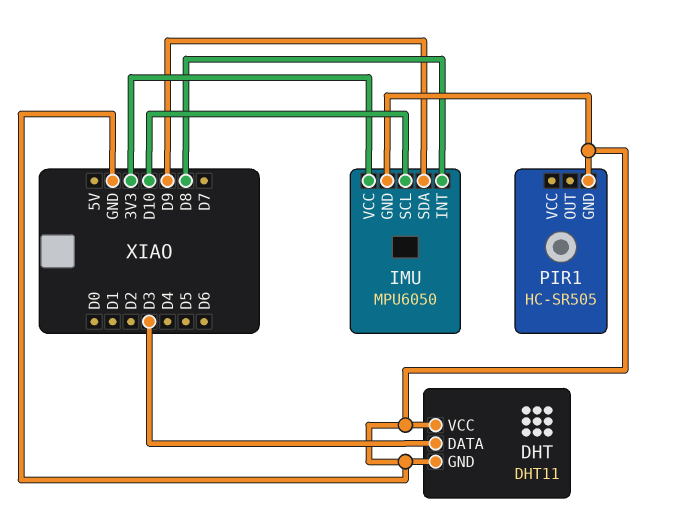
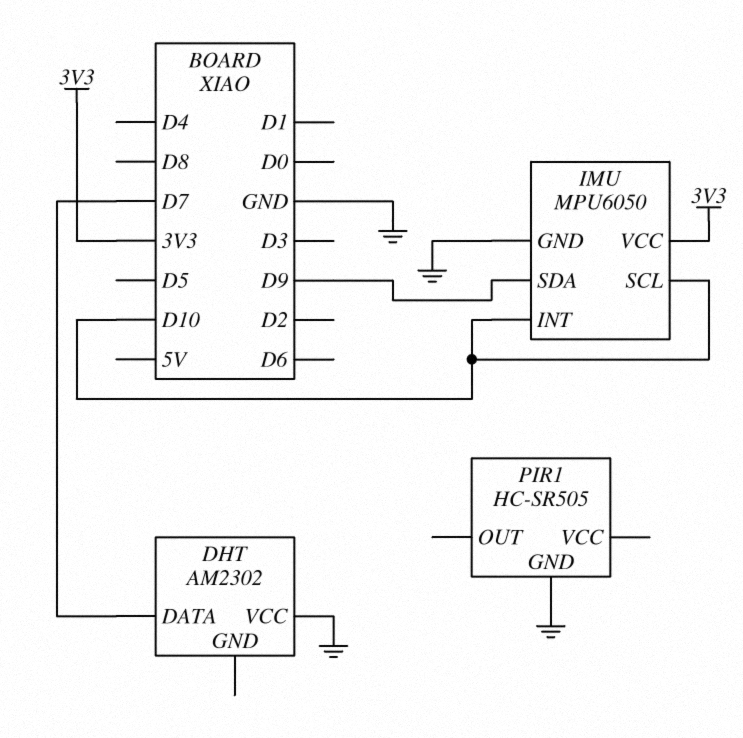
DHT: DHT11 -> AM2302
DHT pin DATA: D3 -> D7
DHT pin GND: GND -> none
IMU pin INT: D8 -> D10

